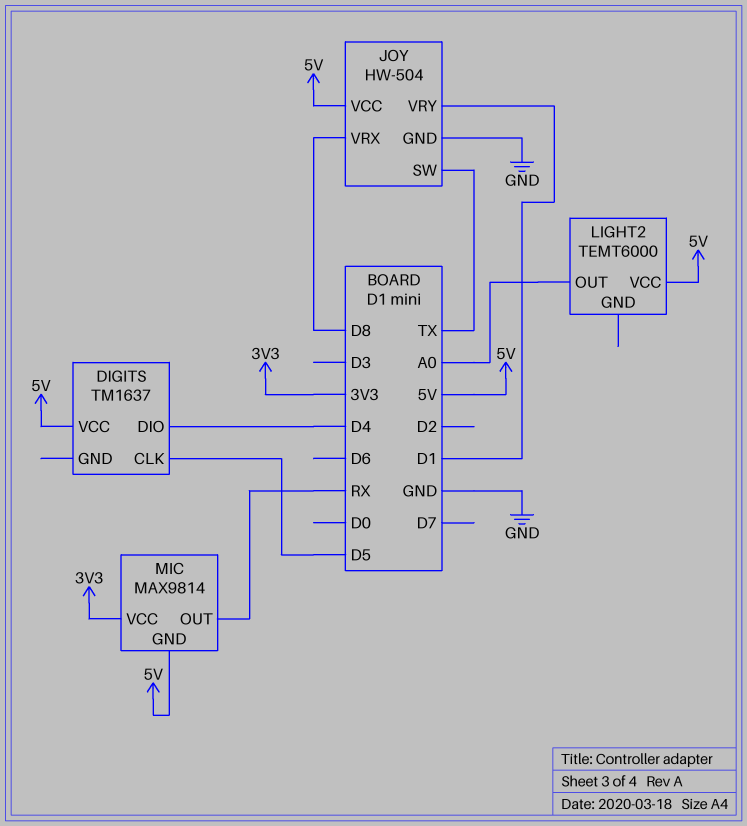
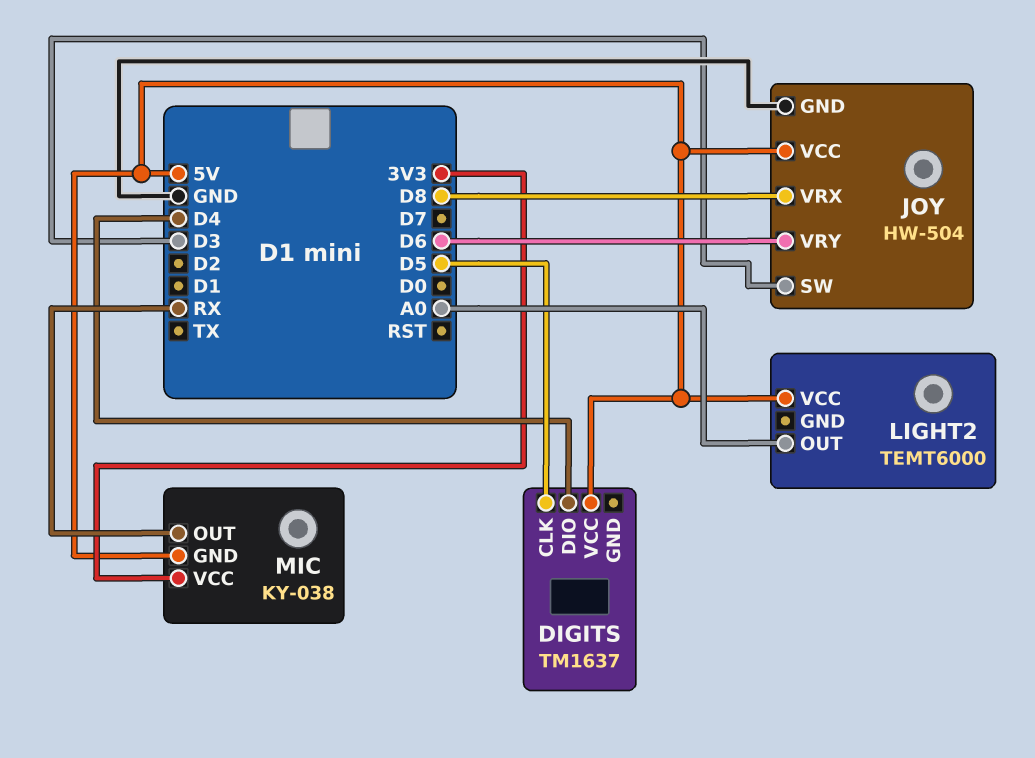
JOY pin SW: TX -> D3
JOY pin VRY: D1 -> D6
MIC: MAX9814 -> KY-038

